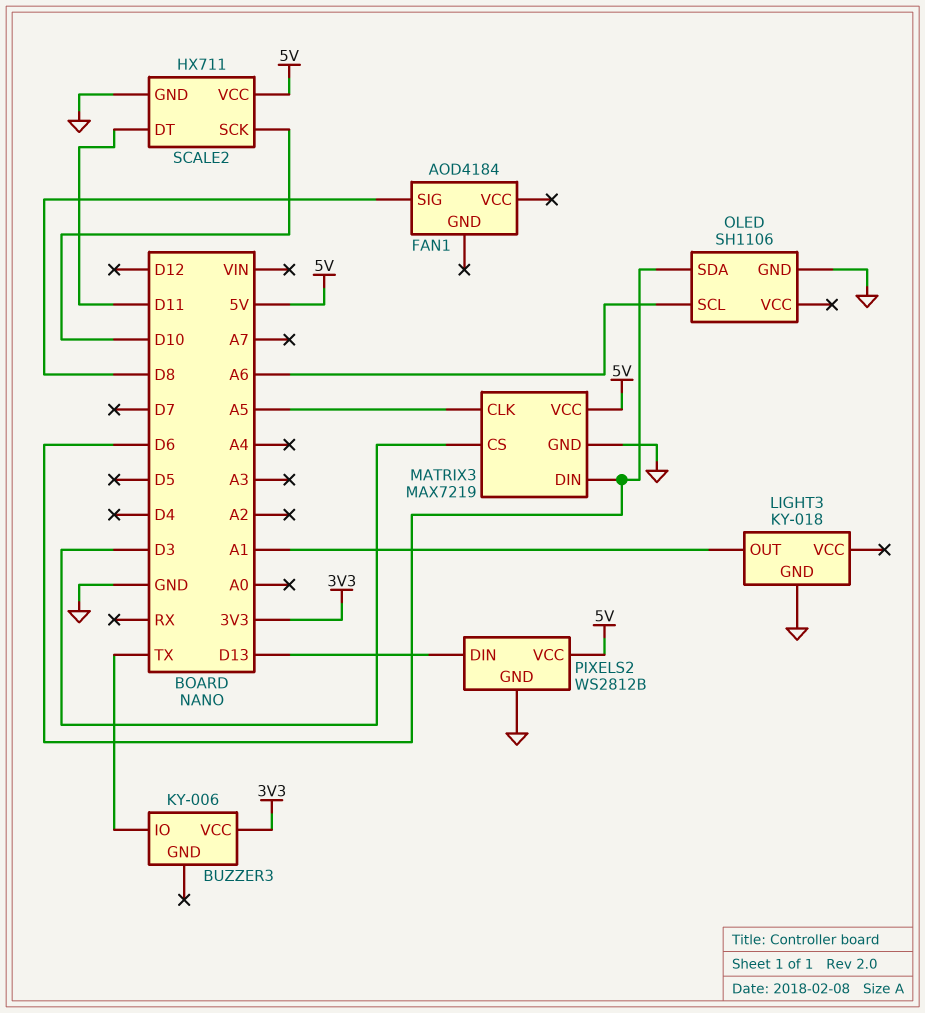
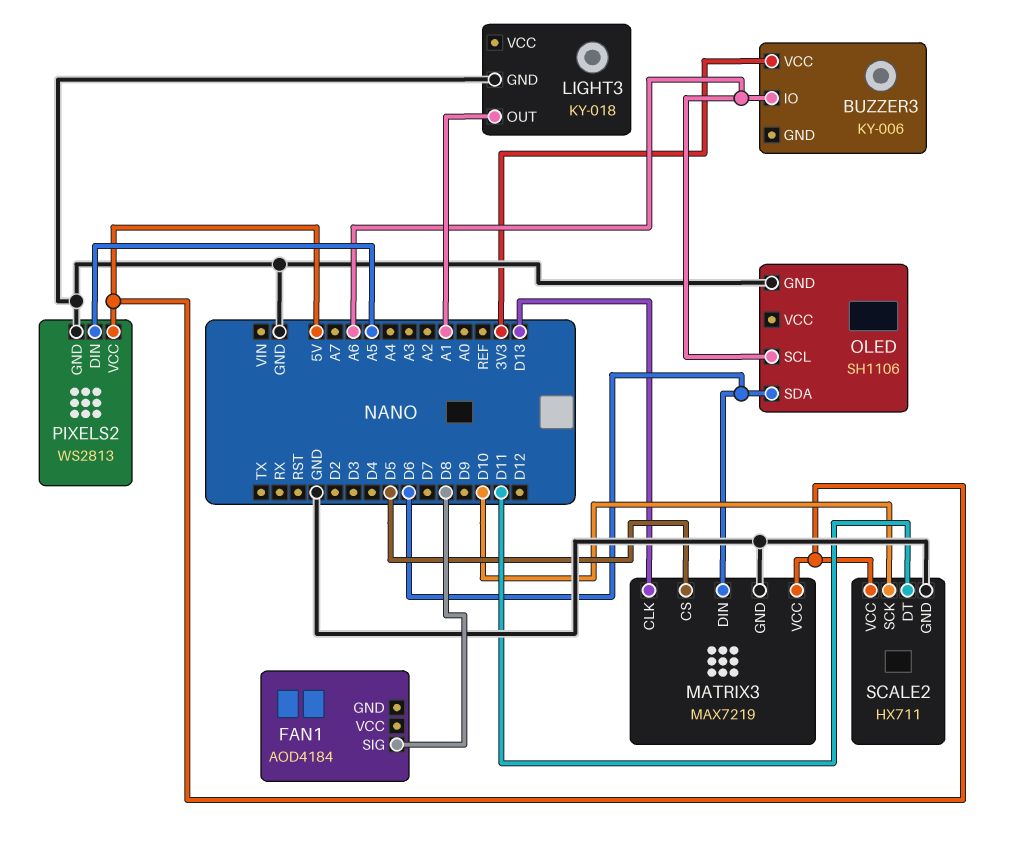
BUZZER3 pin IO: TX -> A6
MATRIX3 pin CLK: A5 -> D13
MATRIX3 pin CS: D3 -> D5
PIXELS2: WS2812B -> WS2813
PIXELS2 pin DIN: D13 -> A5

